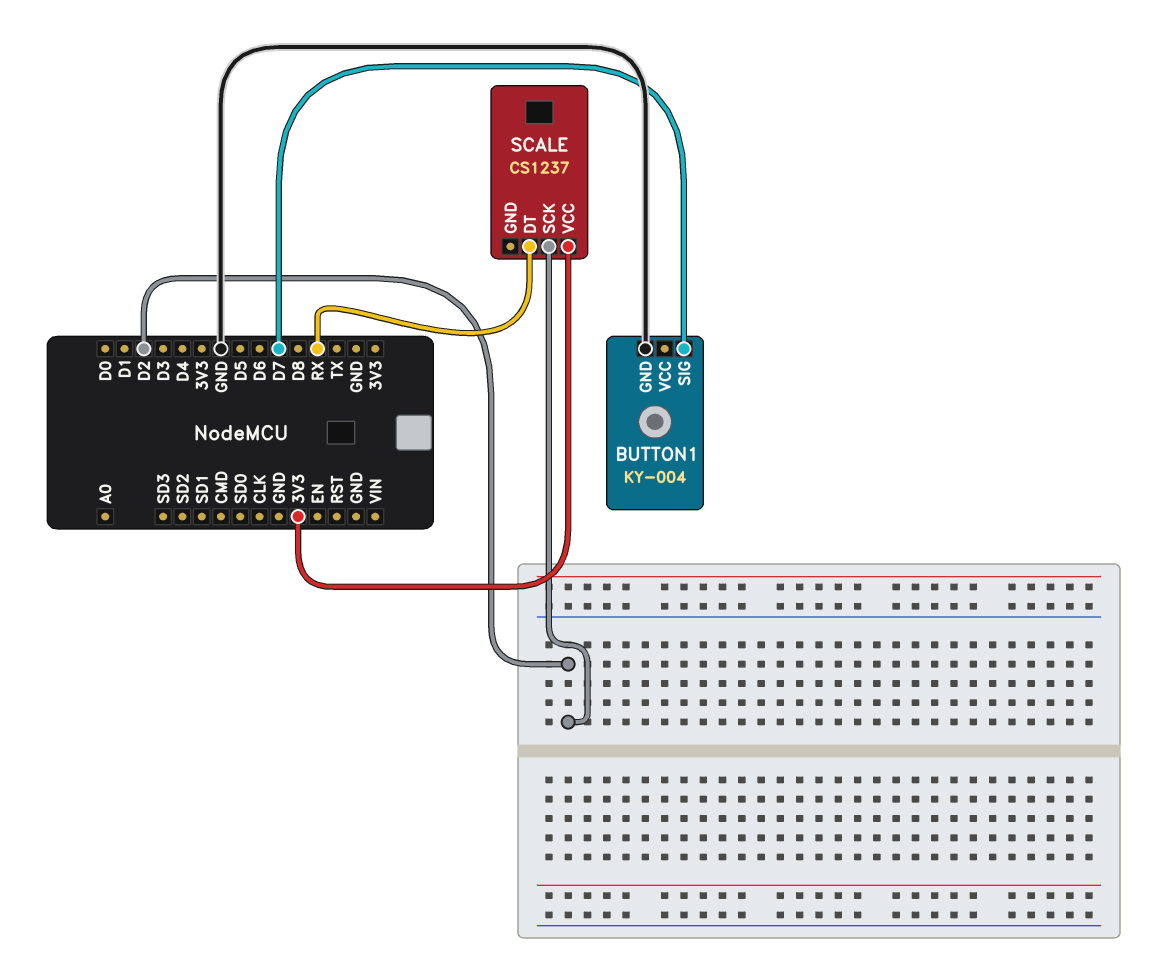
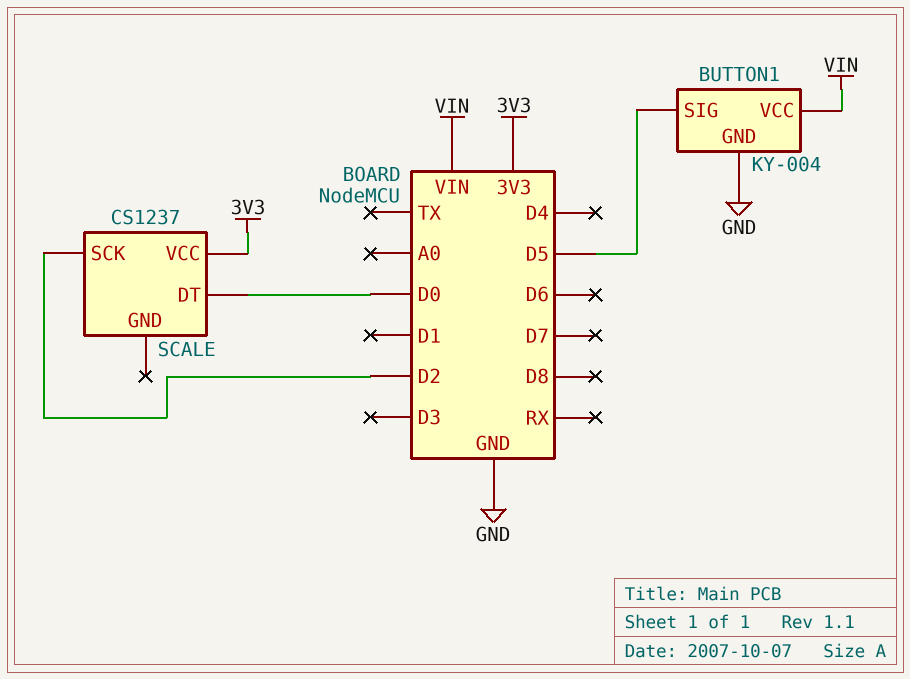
BUTTON1 pin SIG: D7 -> D5
BUTTON1 pin VCC: none -> VIN
SCALE pin DT: RX -> D0

